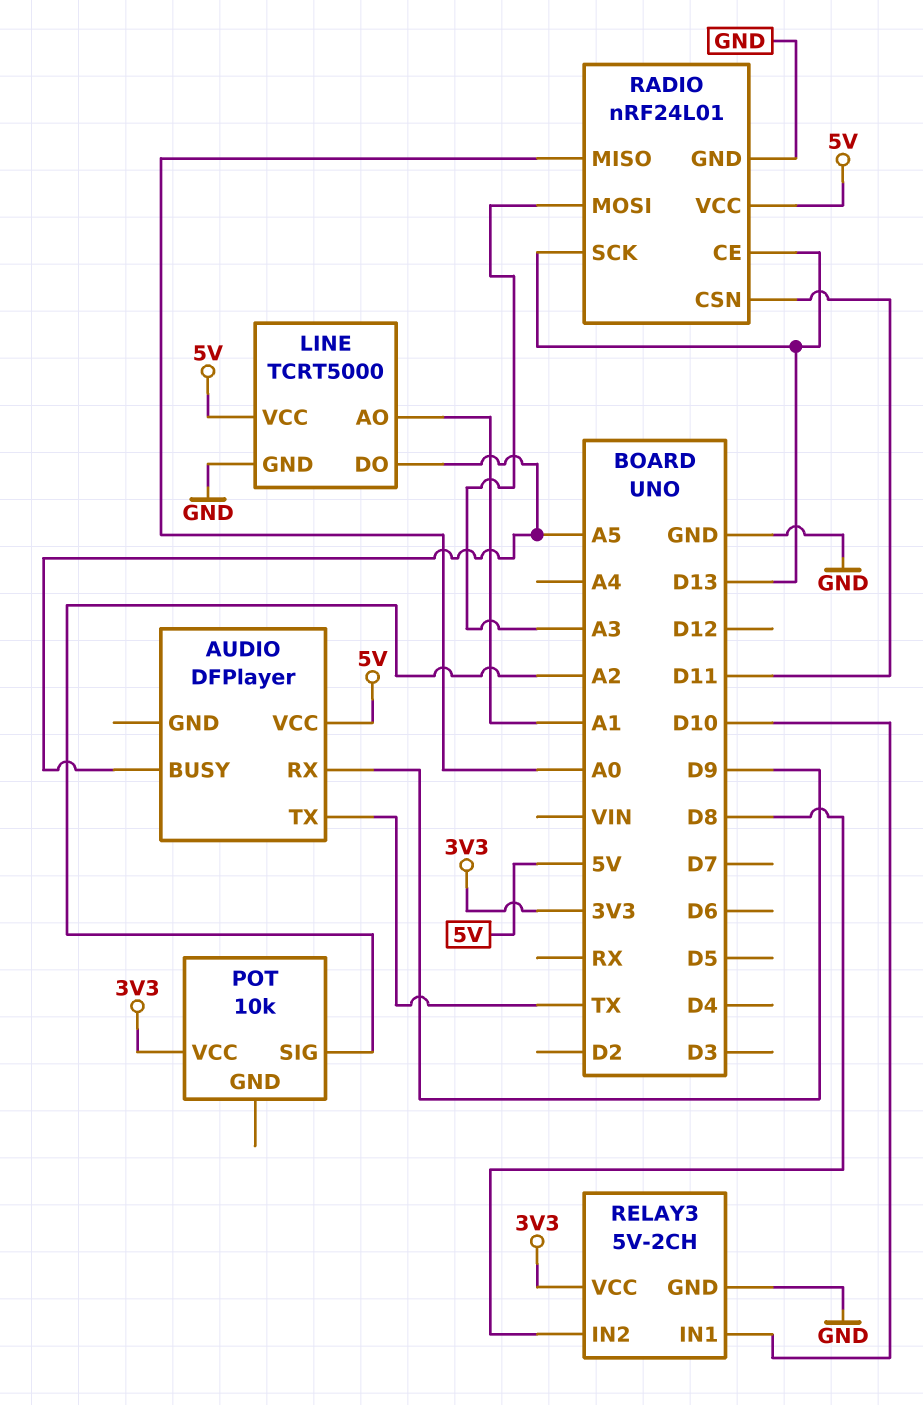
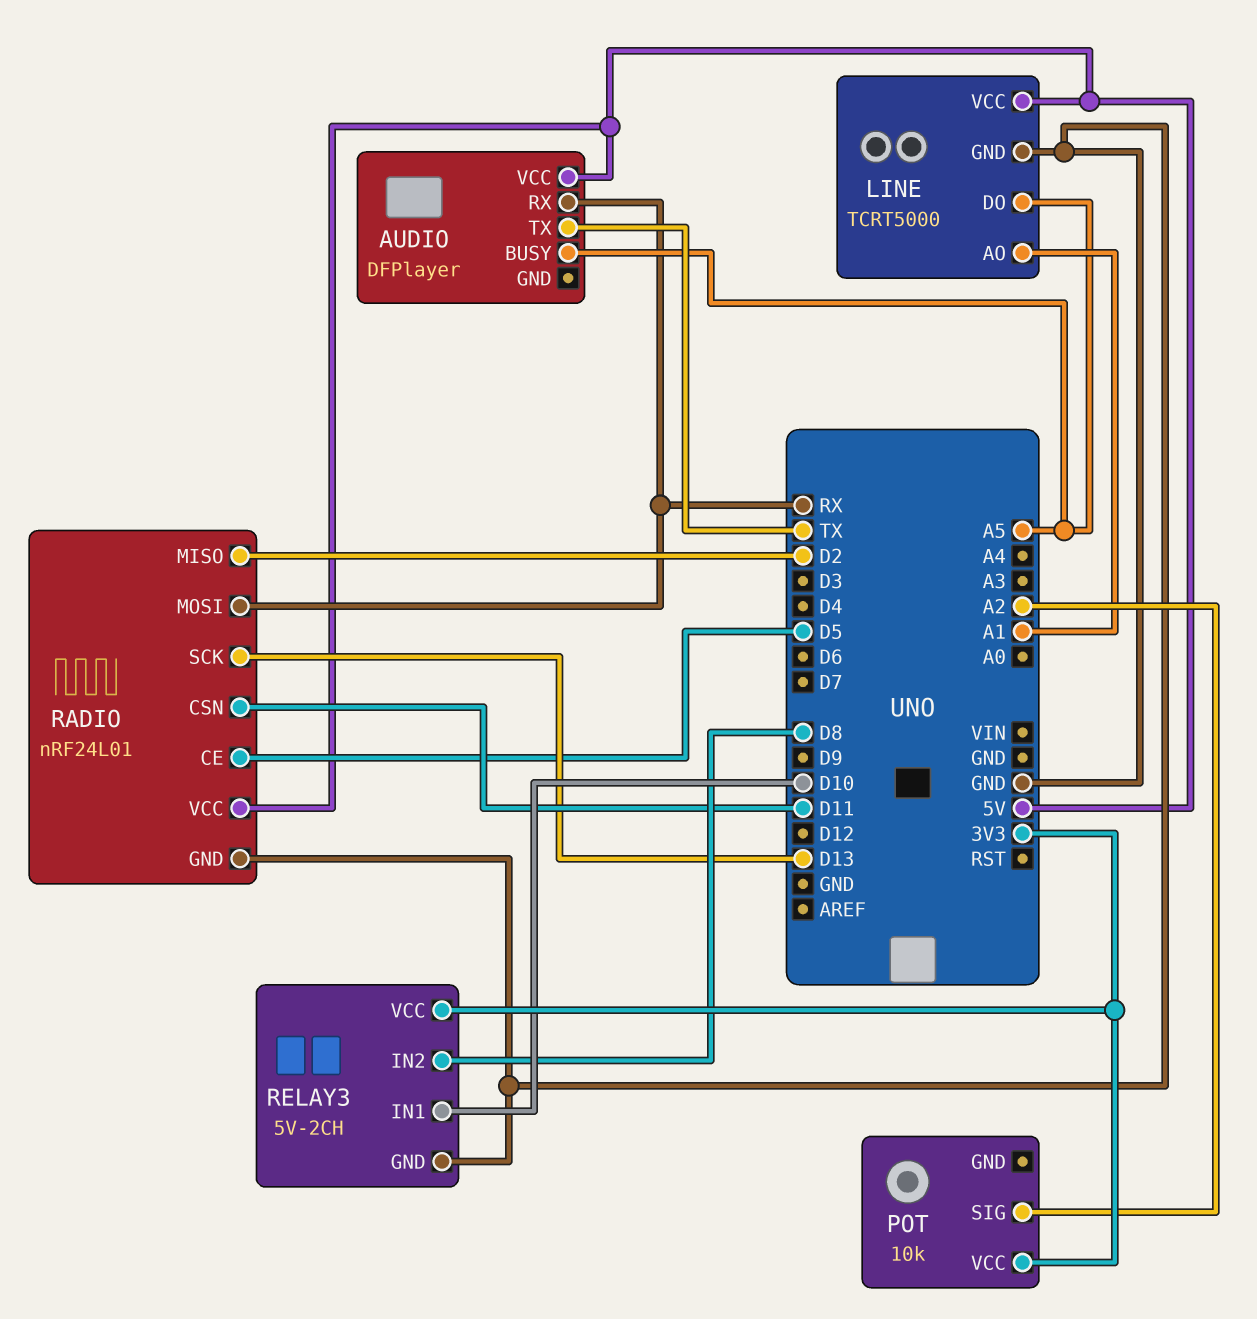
AUDIO pin RX: D9 -> RX
RADIO pin CE: D13 -> D5
RADIO pin MISO: A0 -> D2
RADIO pin MOSI: A3 -> RX

